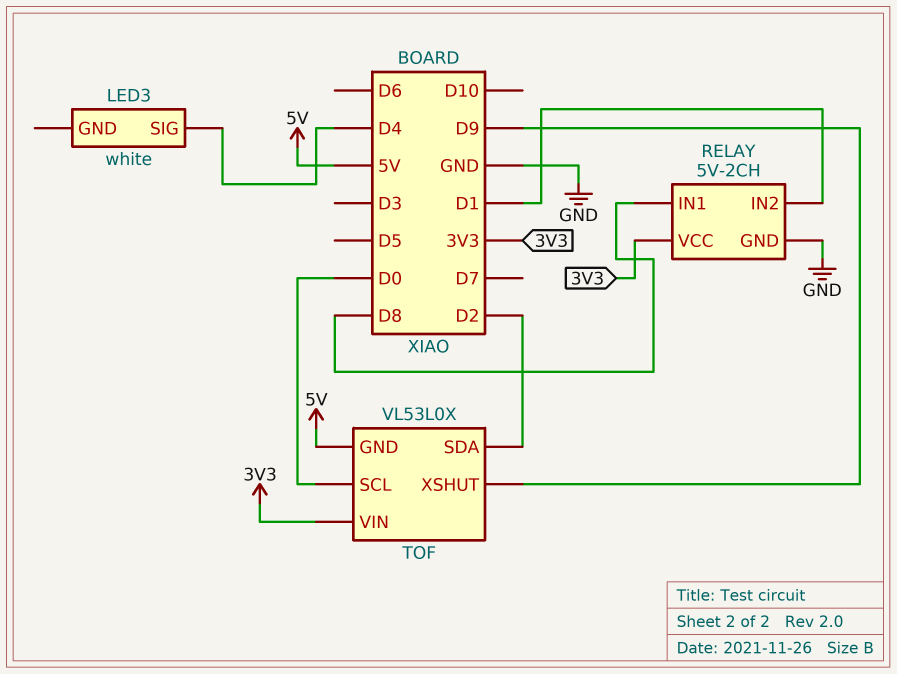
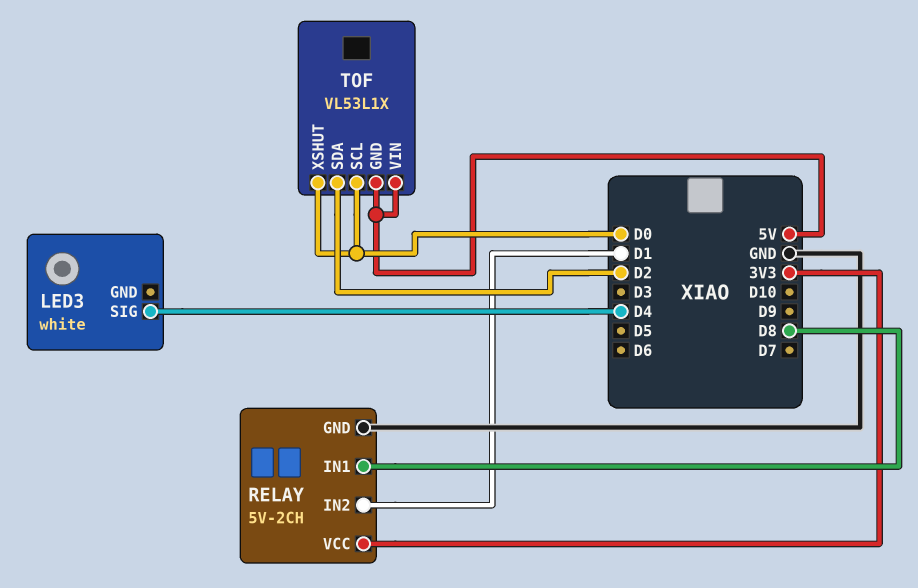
TOF: VL53L0X -> VL53L1X
TOF pin VIN: 3V3 -> 5V
TOF pin XSHUT: D9 -> D0

